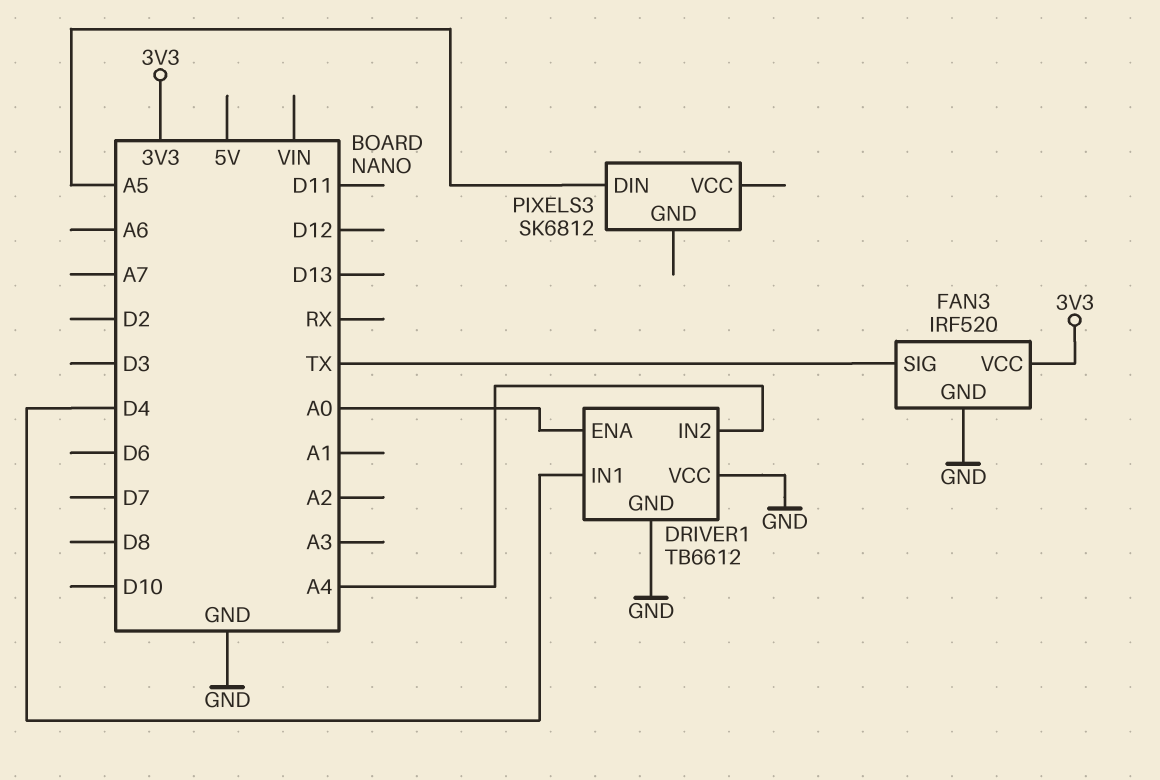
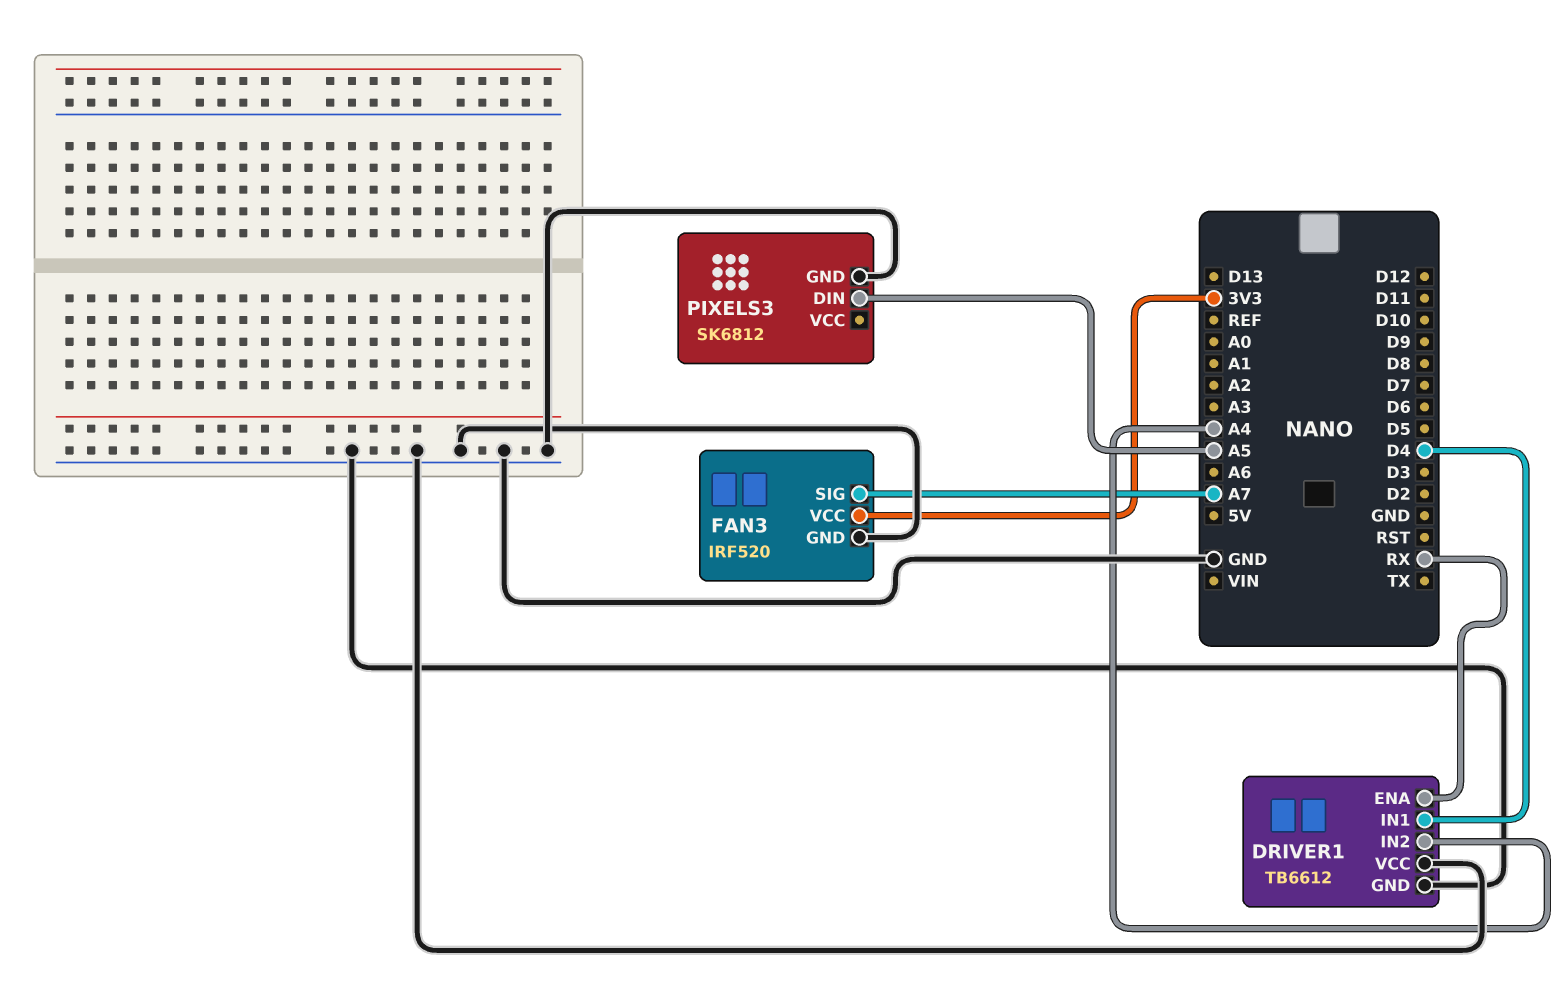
DRIVER1 pin ENA: A0 -> RX
FAN3 pin SIG: TX -> A7
PIXELS3 pin GND: none -> GND

